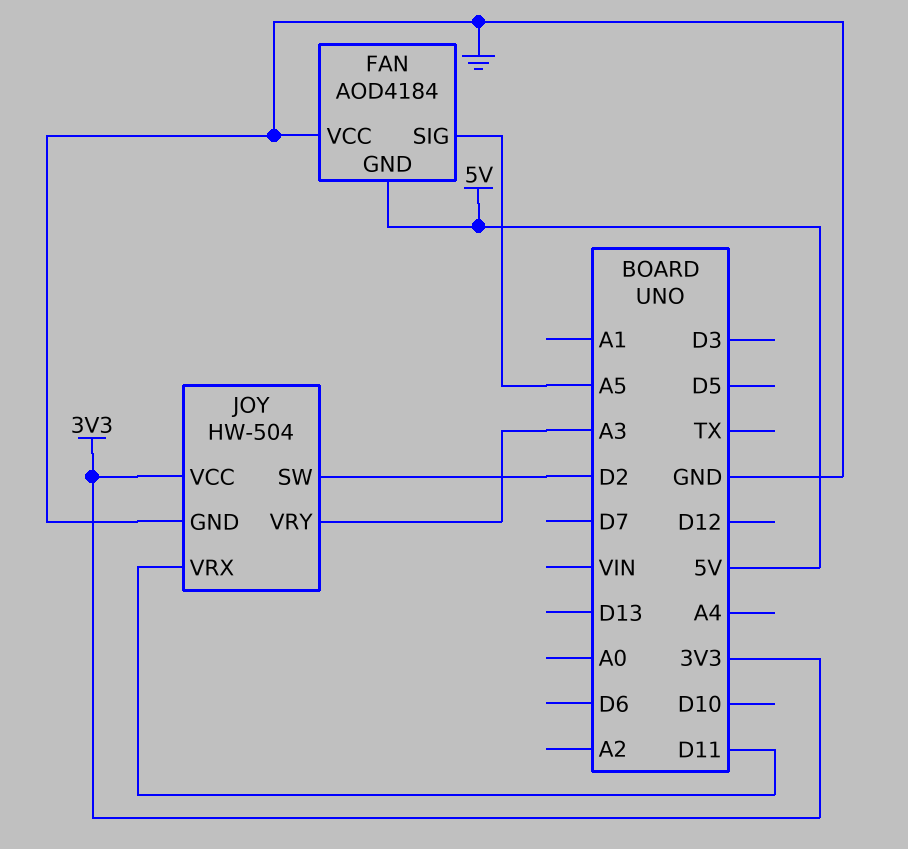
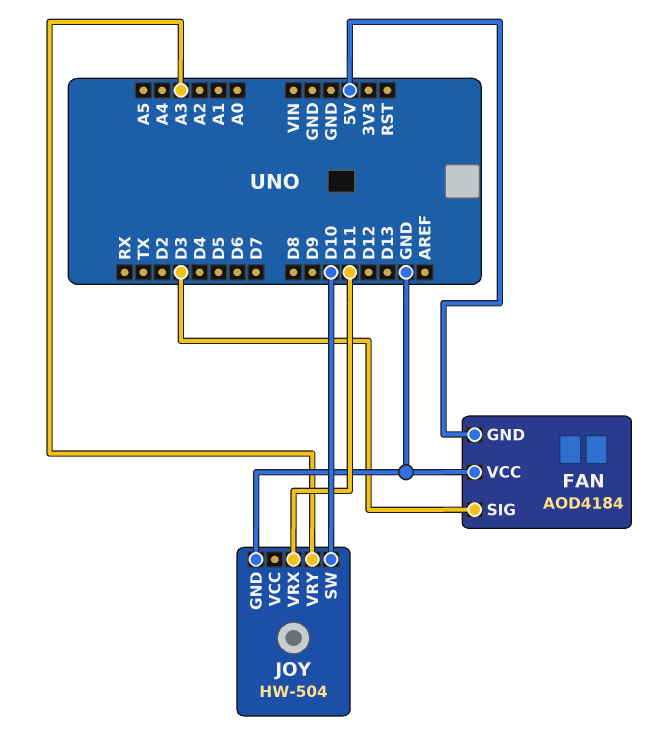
FAN pin SIG: A5 -> D3
JOY pin SW: D2 -> D10
JOY pin VCC: 3V3 -> none

